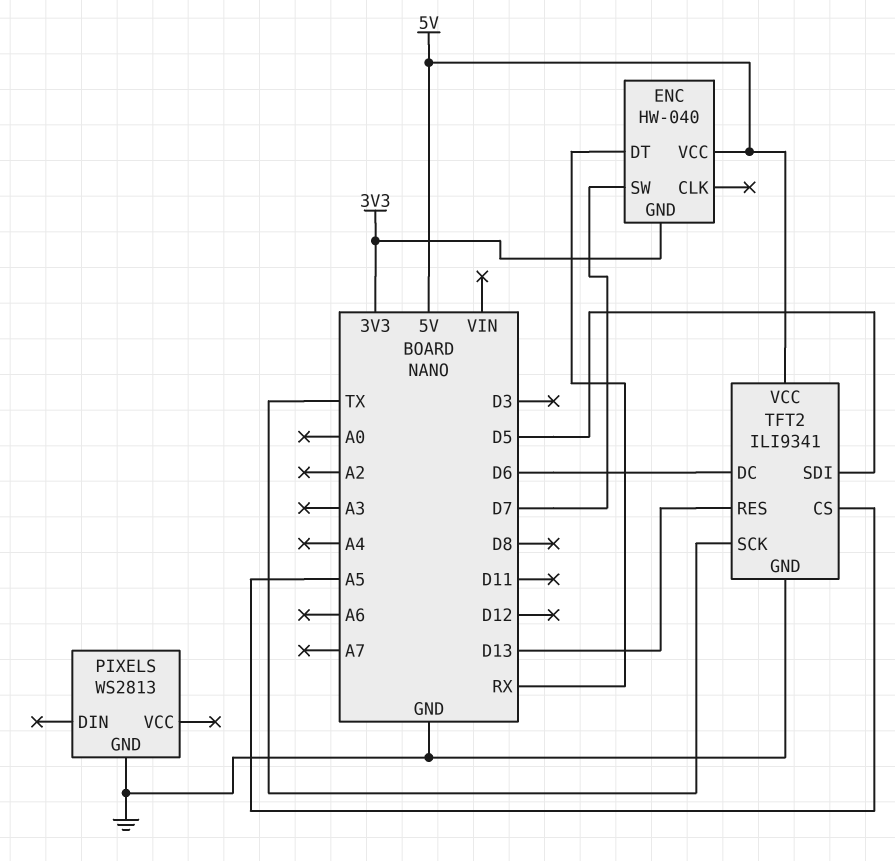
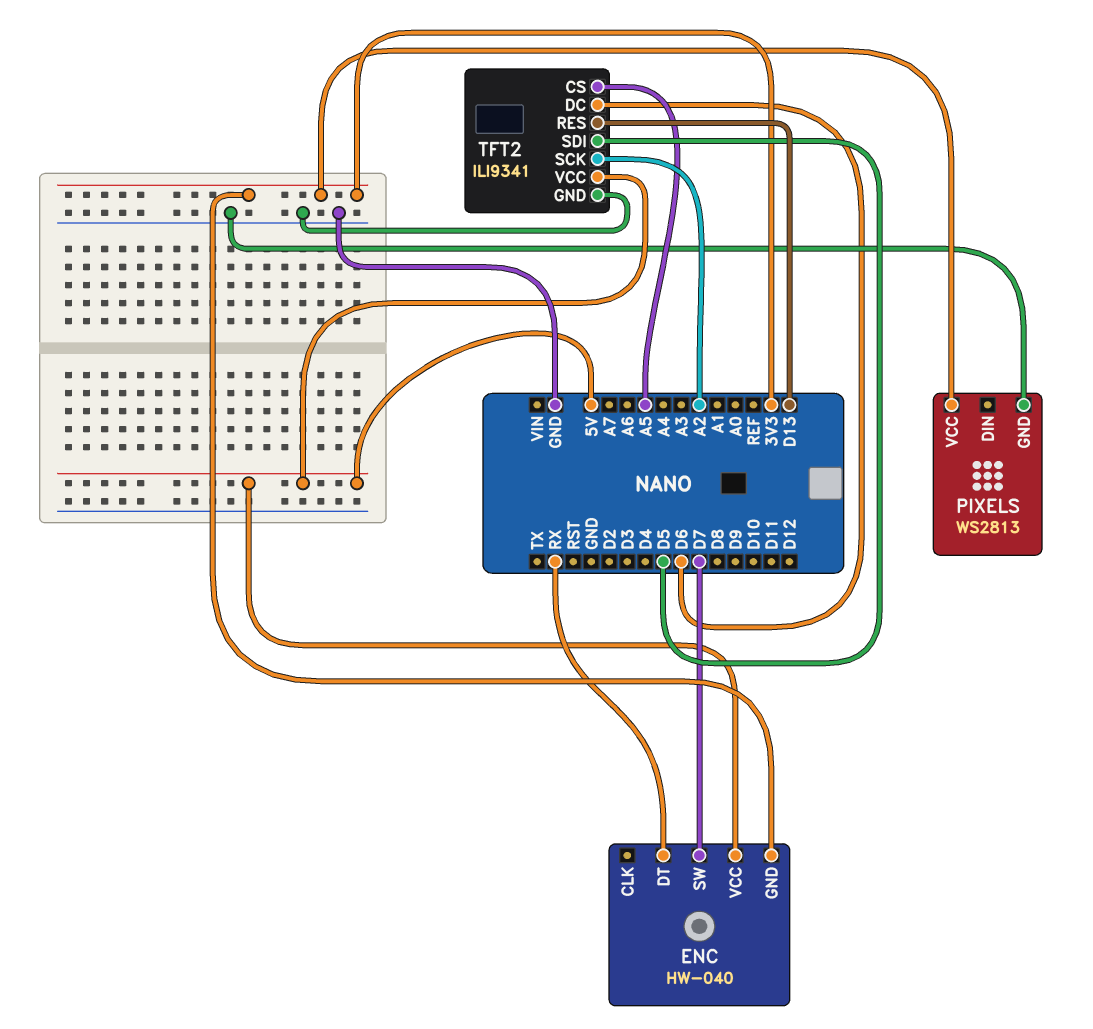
PIXELS pin VCC: none -> 3V3
TFT2 pin SCK: TX -> A2

